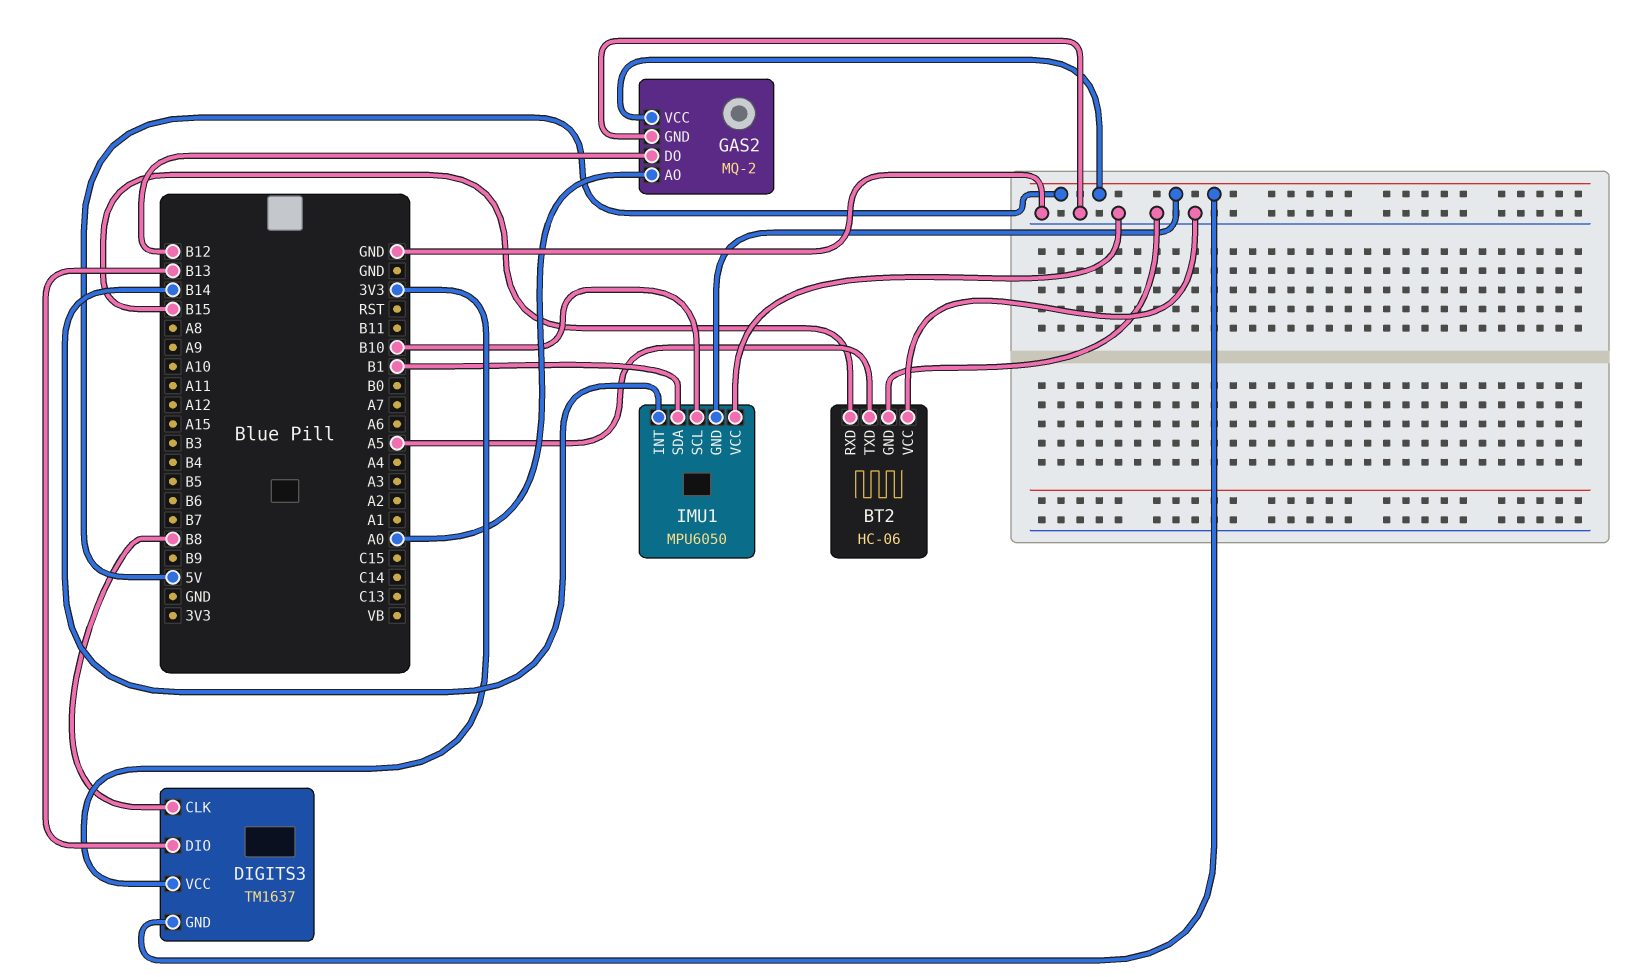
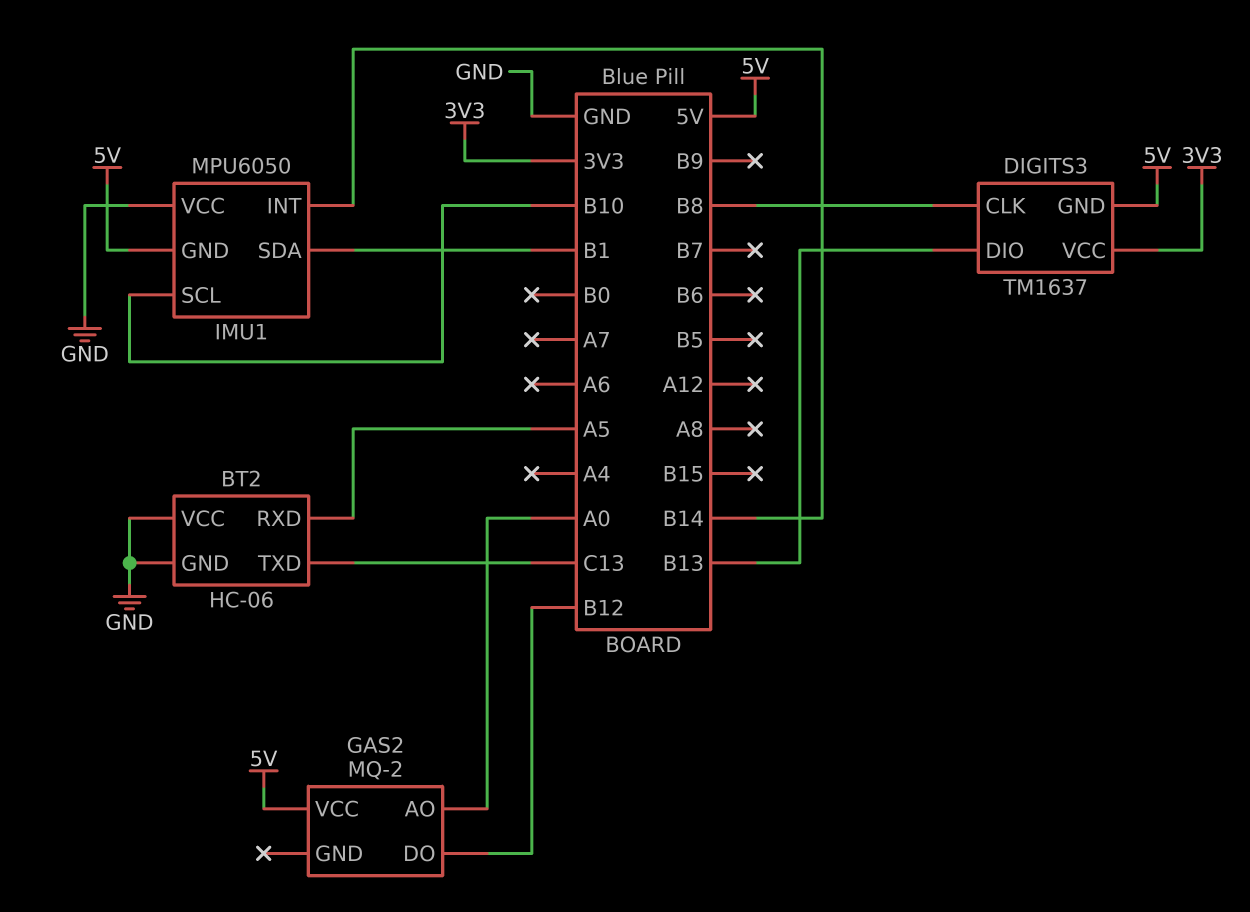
BT2 pin RXD: B15 -> A5
BT2 pin TXD: A5 -> C13
GAS2 pin GND: GND -> none

